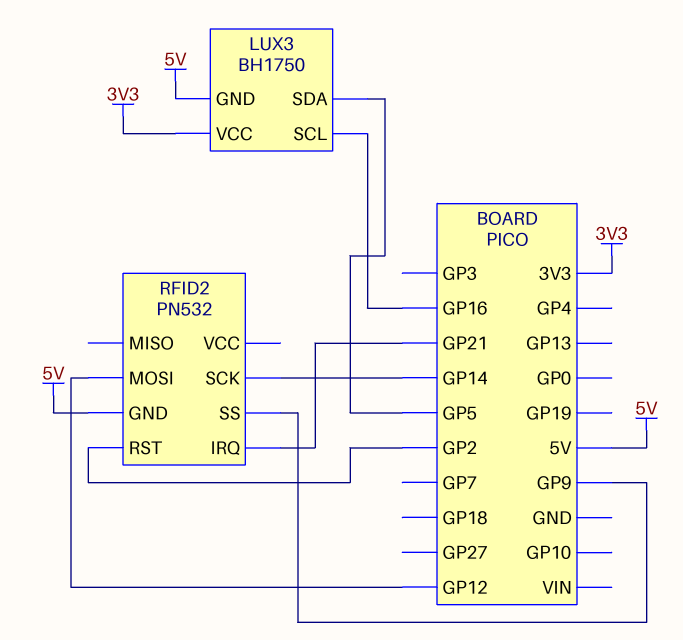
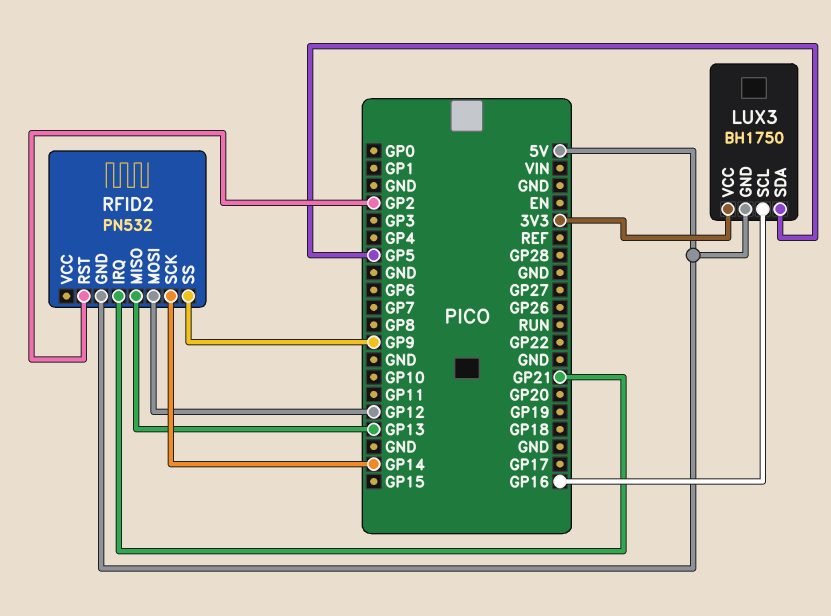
RFID2 pin MISO: none -> GP13

